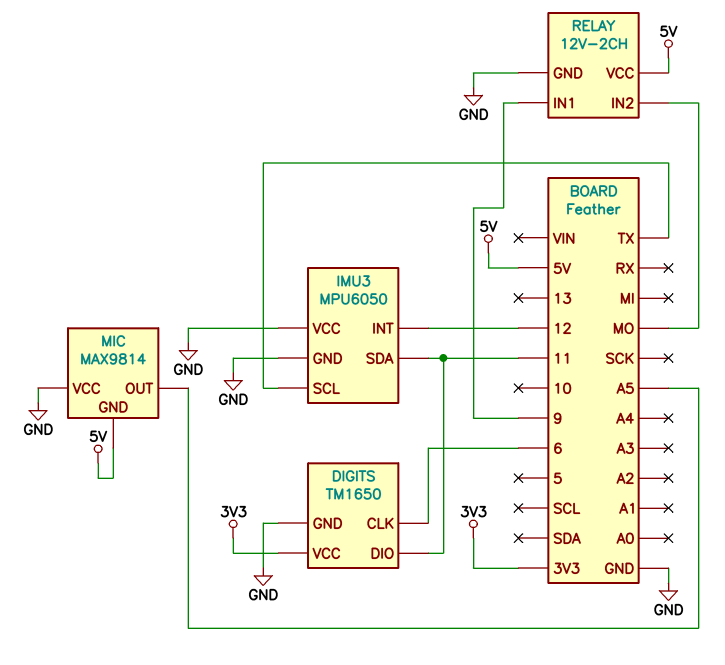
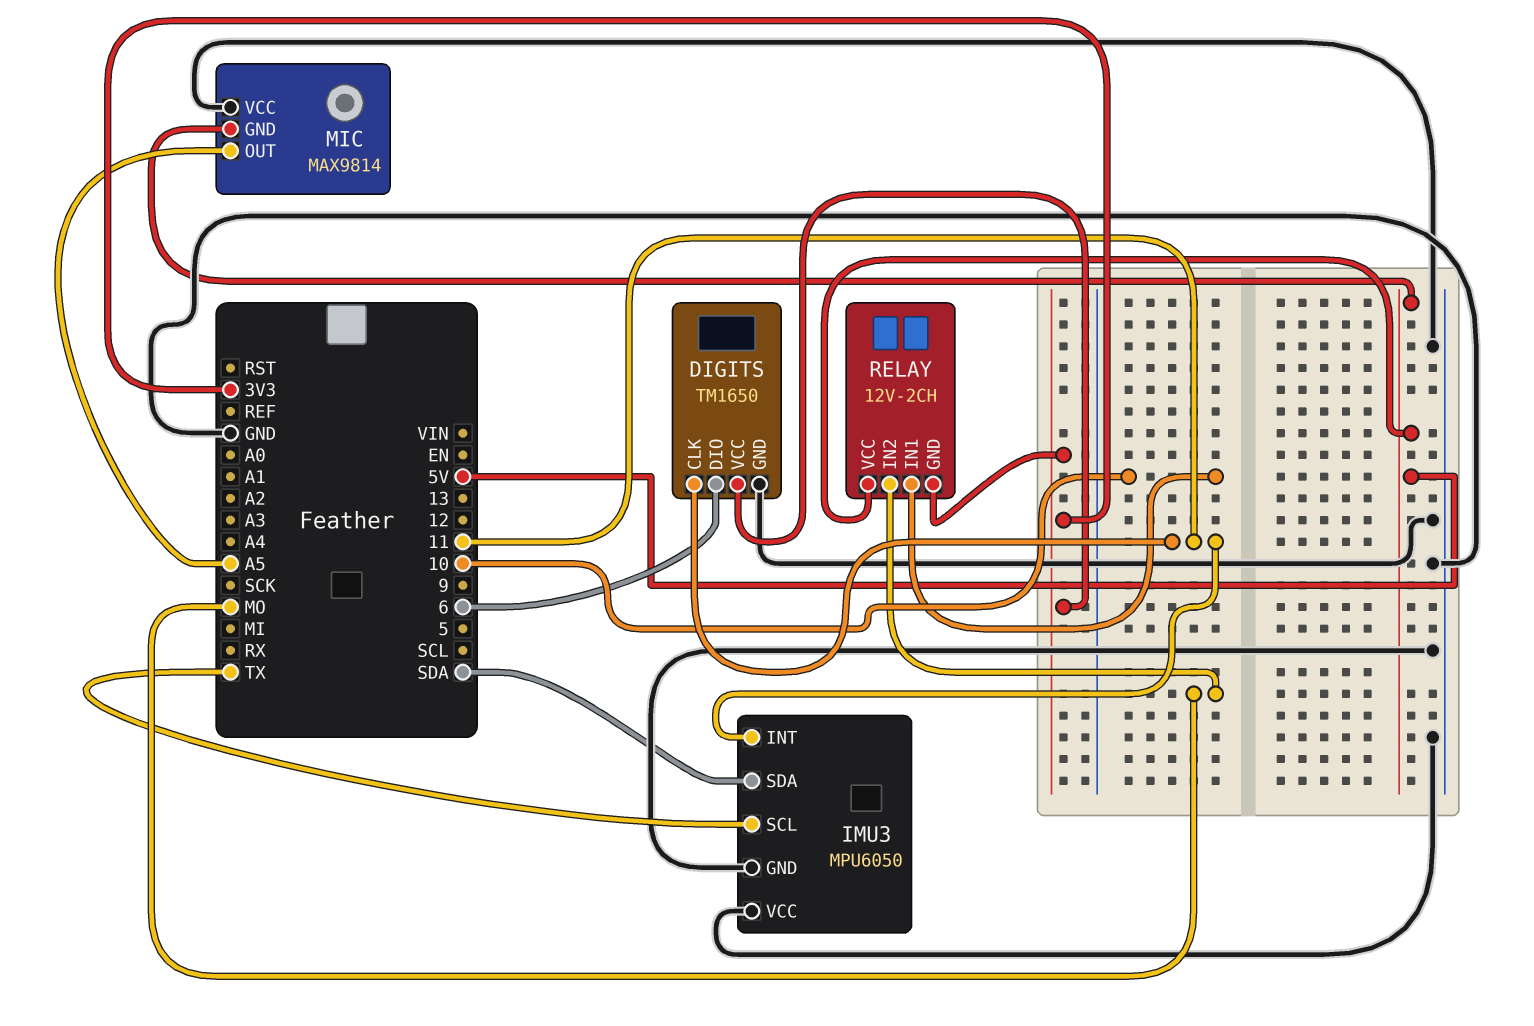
DIGITS pin CLK: 6 -> 11
DIGITS pin DIO: 11 -> 6
IMU3 pin INT: 12 -> 11
IMU3 pin SDA: 11 -> SDA
RELAY pin GND: GND -> 3V3
RELAY pin IN1: 9 -> 10

